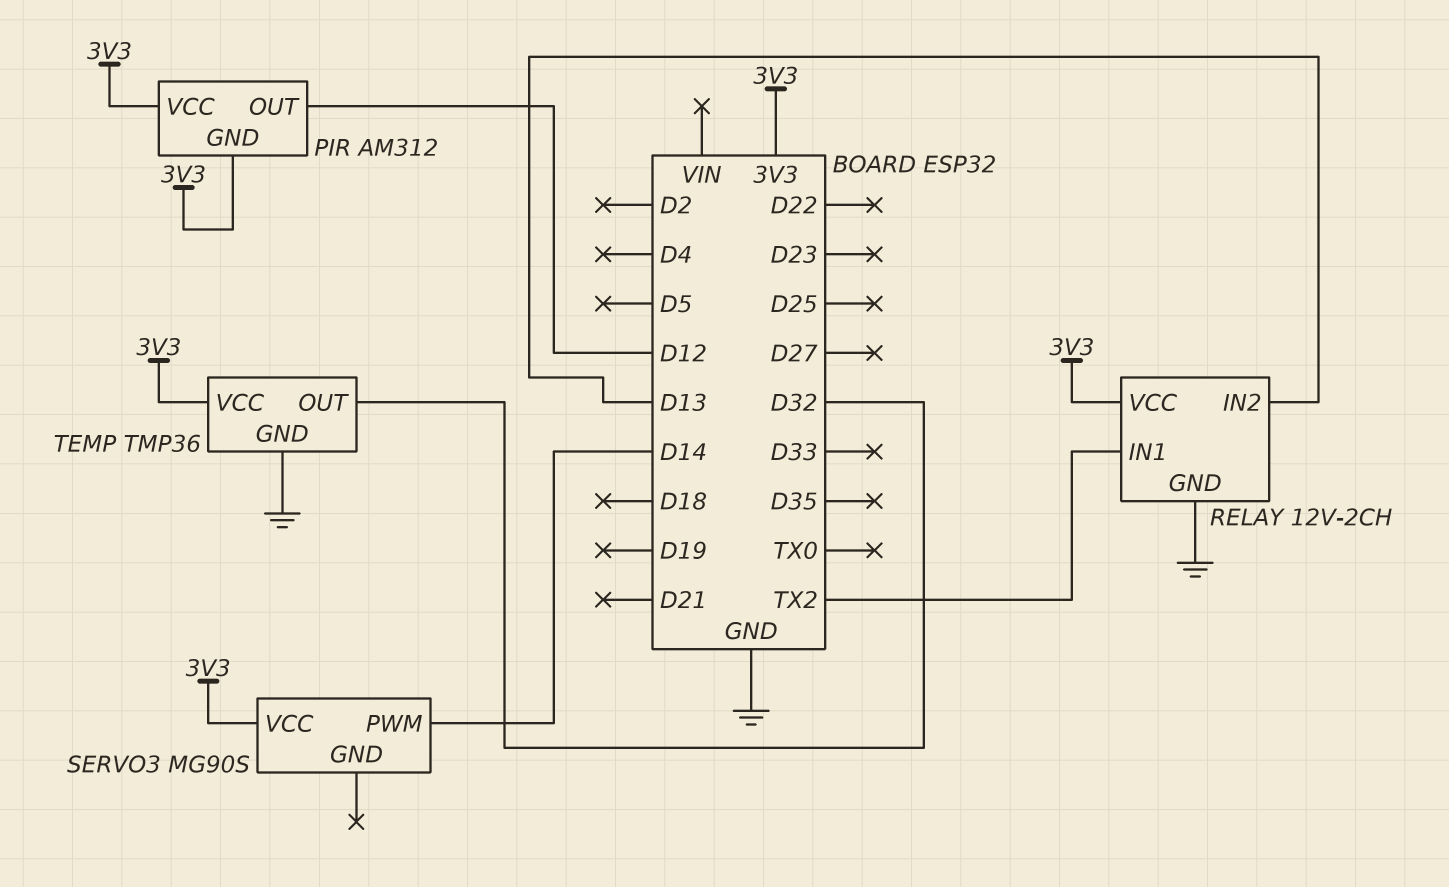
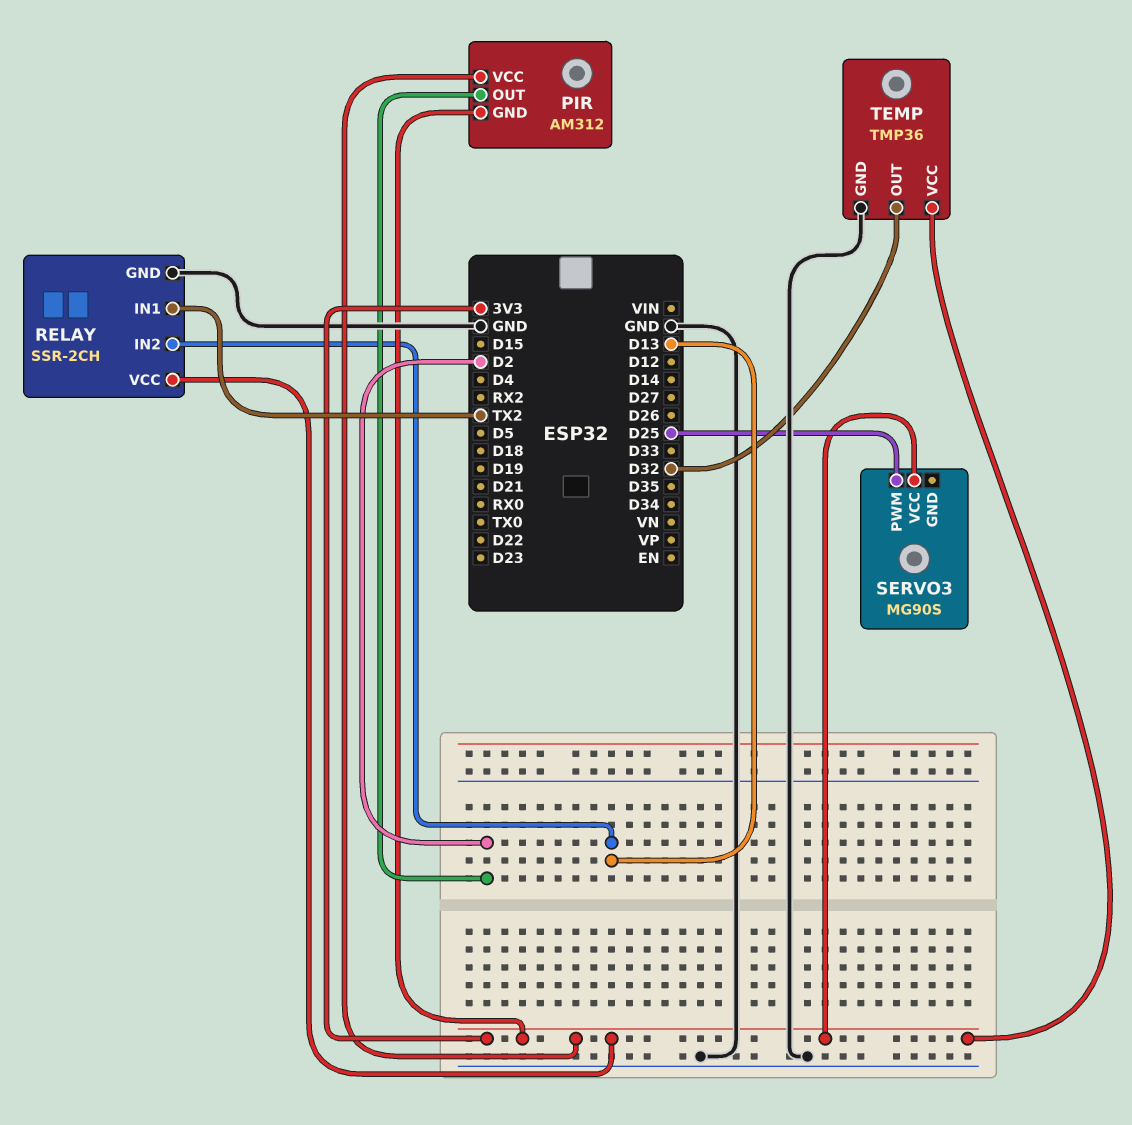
PIR pin OUT: D12 -> D2
RELAY: 12V-2CH -> SSR-2CH
SERVO3 pin PWM: D14 -> D25

